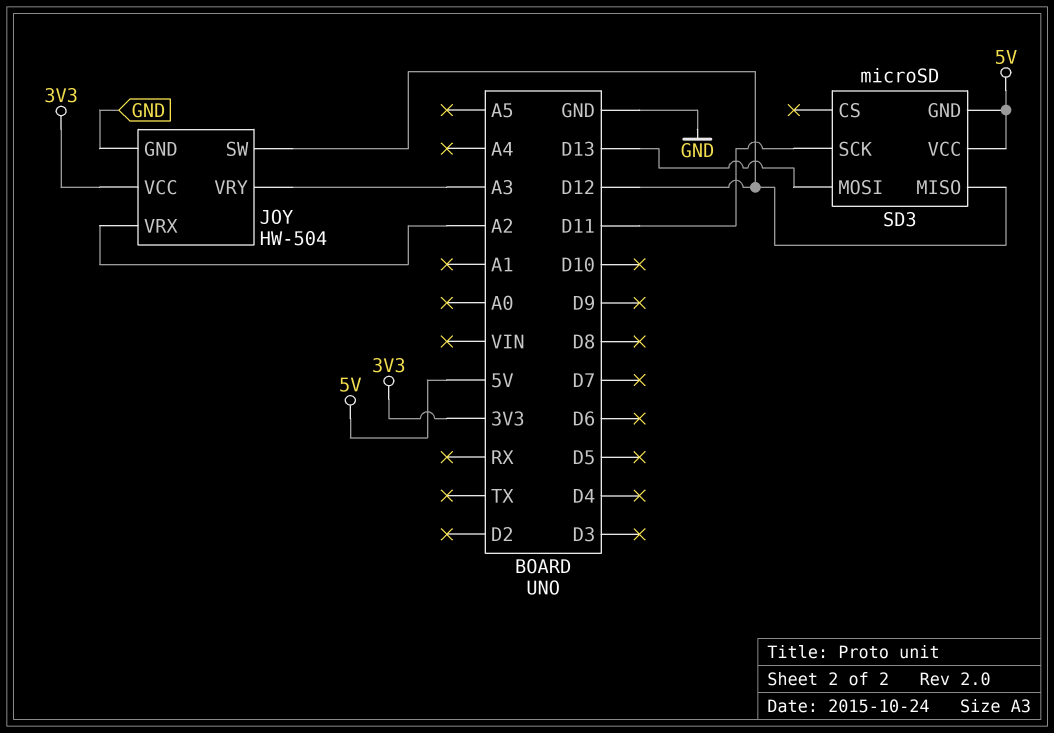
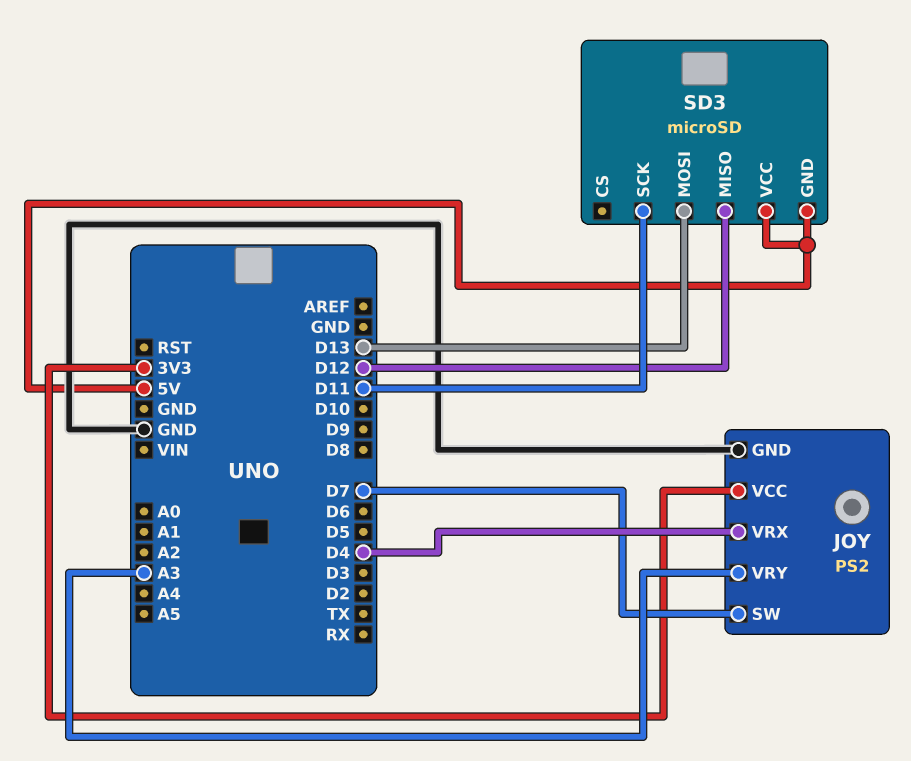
JOY: HW-504 -> PS2
JOY pin SW: D12 -> D7
JOY pin VRX: A2 -> D4

